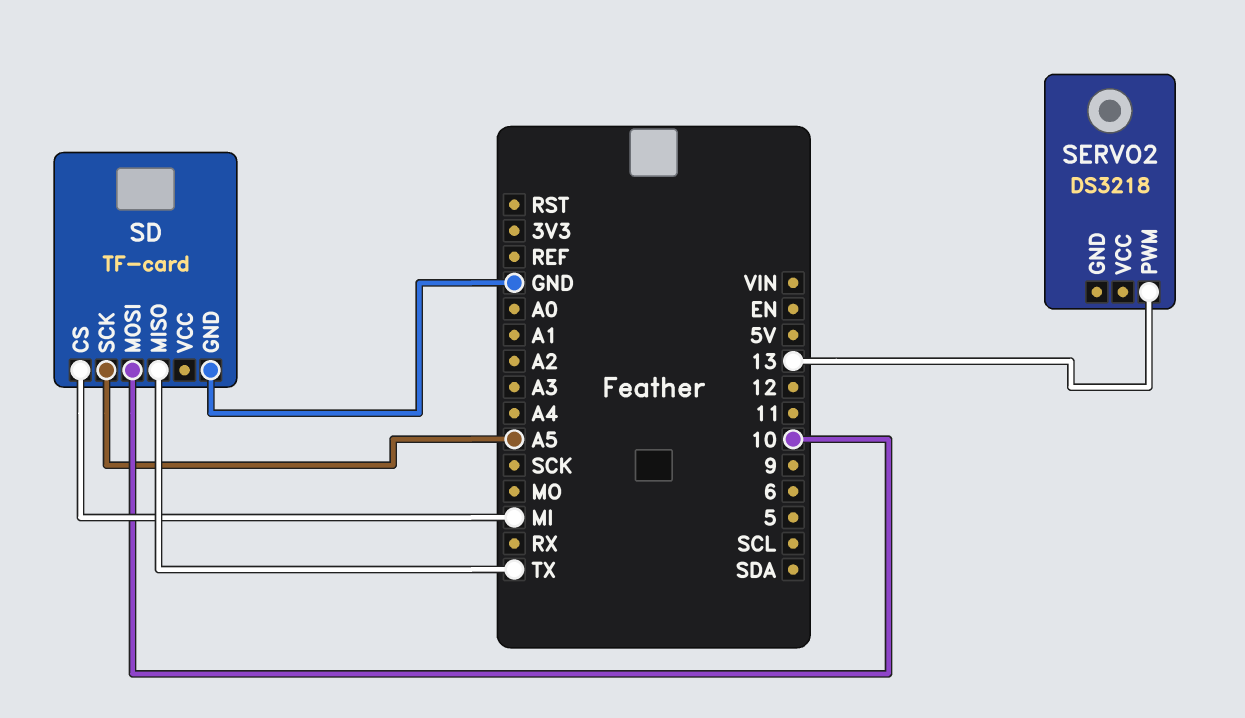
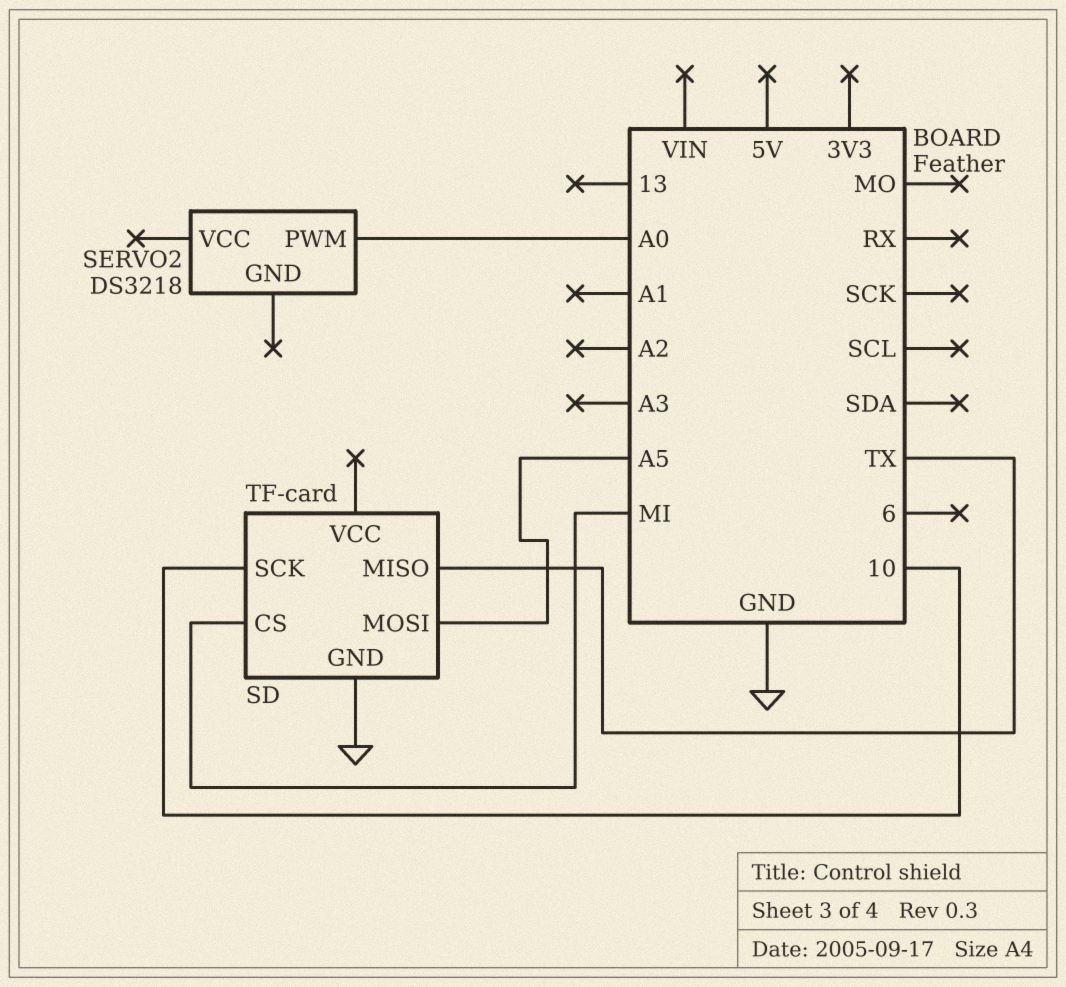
SD pin MOSI: 10 -> A5
SD pin SCK: A5 -> 10
SERVO2 pin PWM: 13 -> A0

